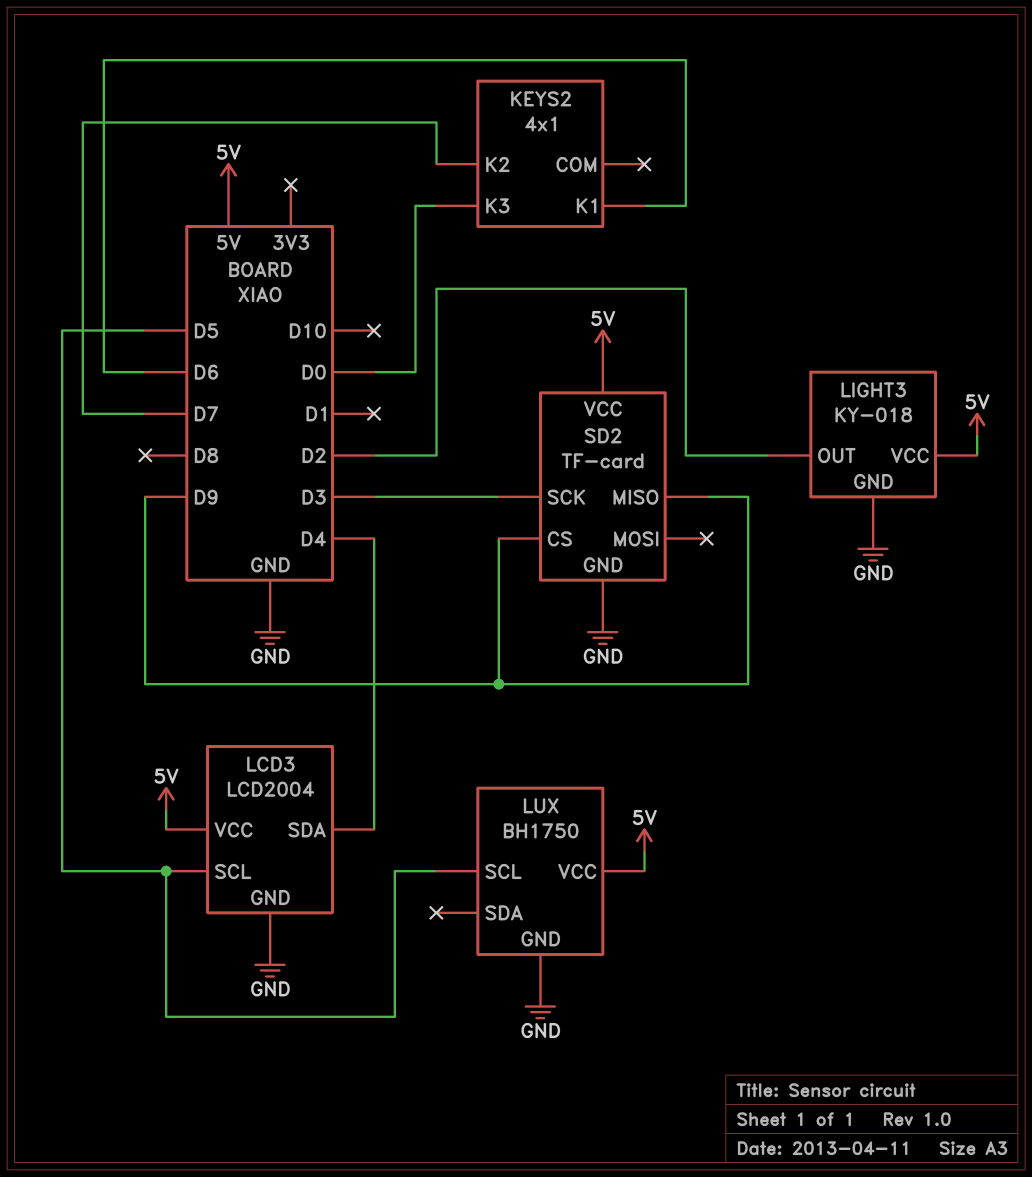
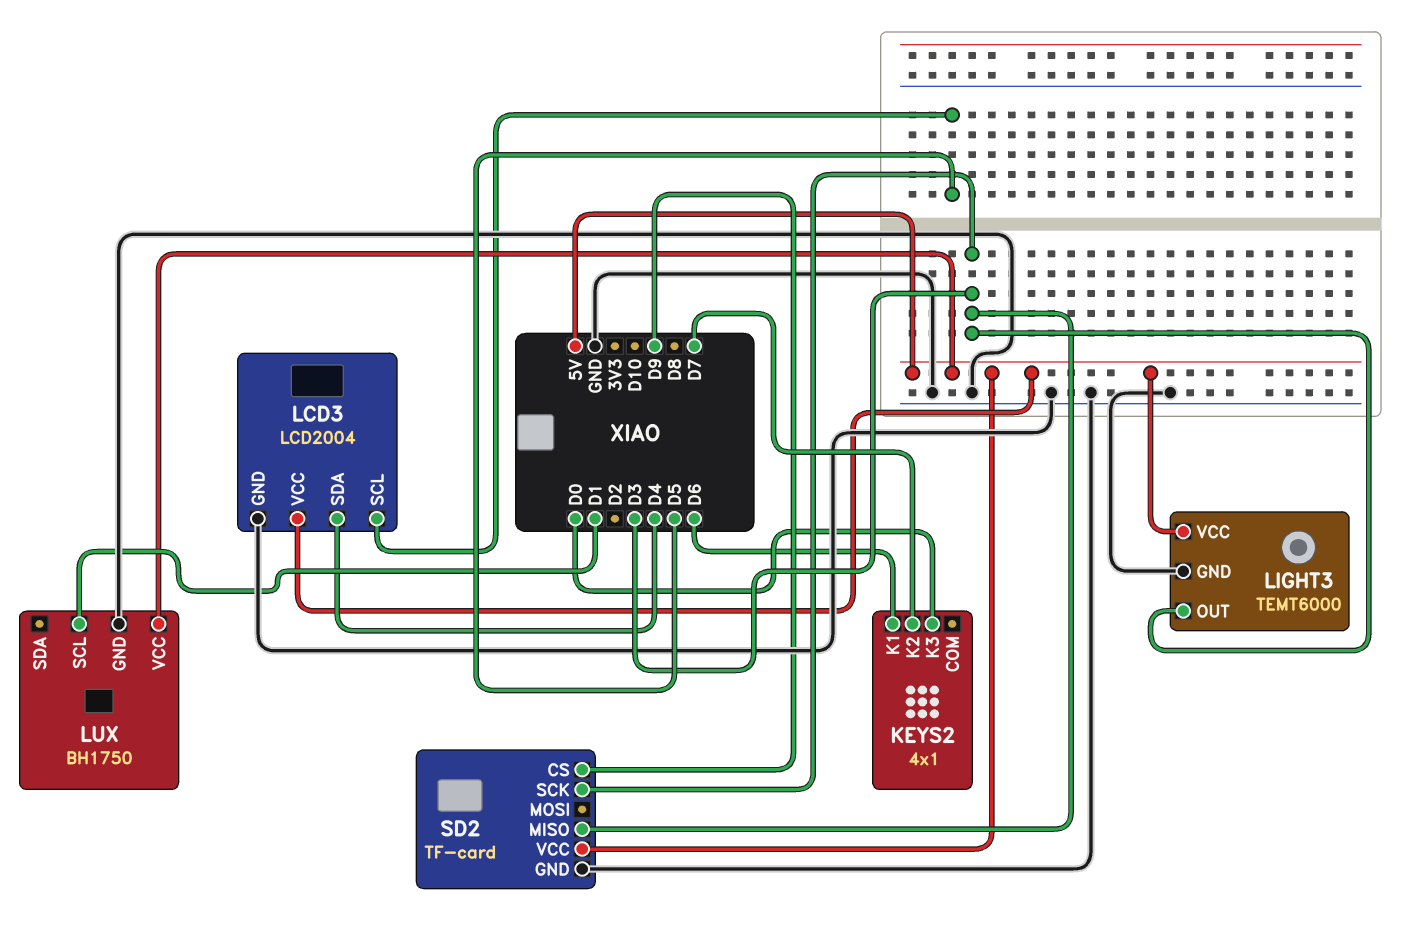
LIGHT3: KY-018 -> TEMT6000
LIGHT3 pin OUT: D2 -> D3
LUX pin SCL: D5 -> D1
SD2 pin MISO: D9 -> D3

